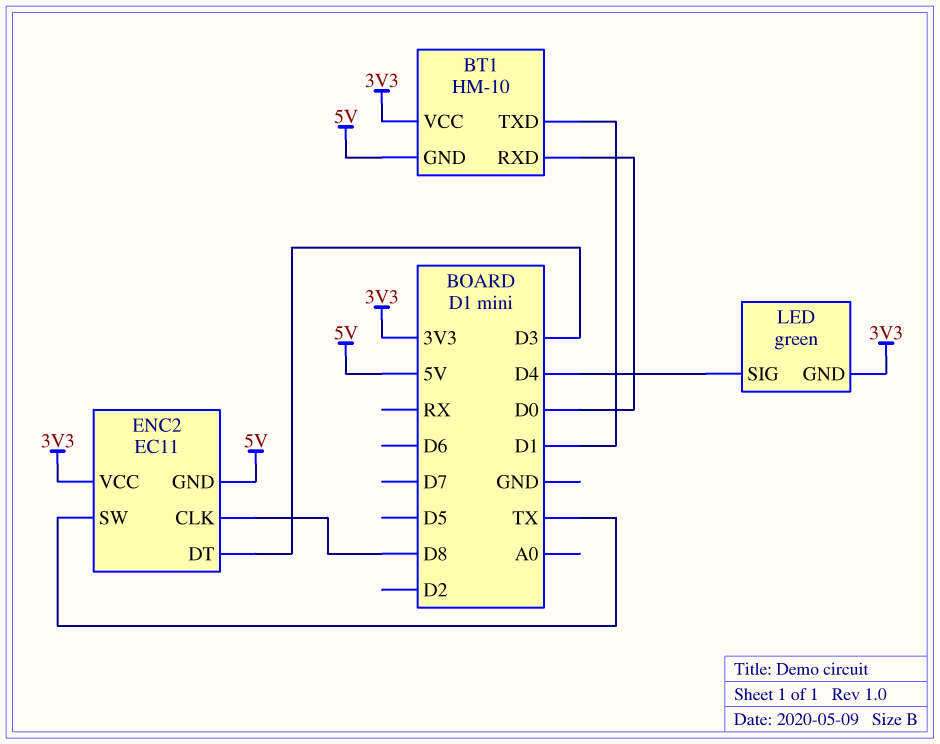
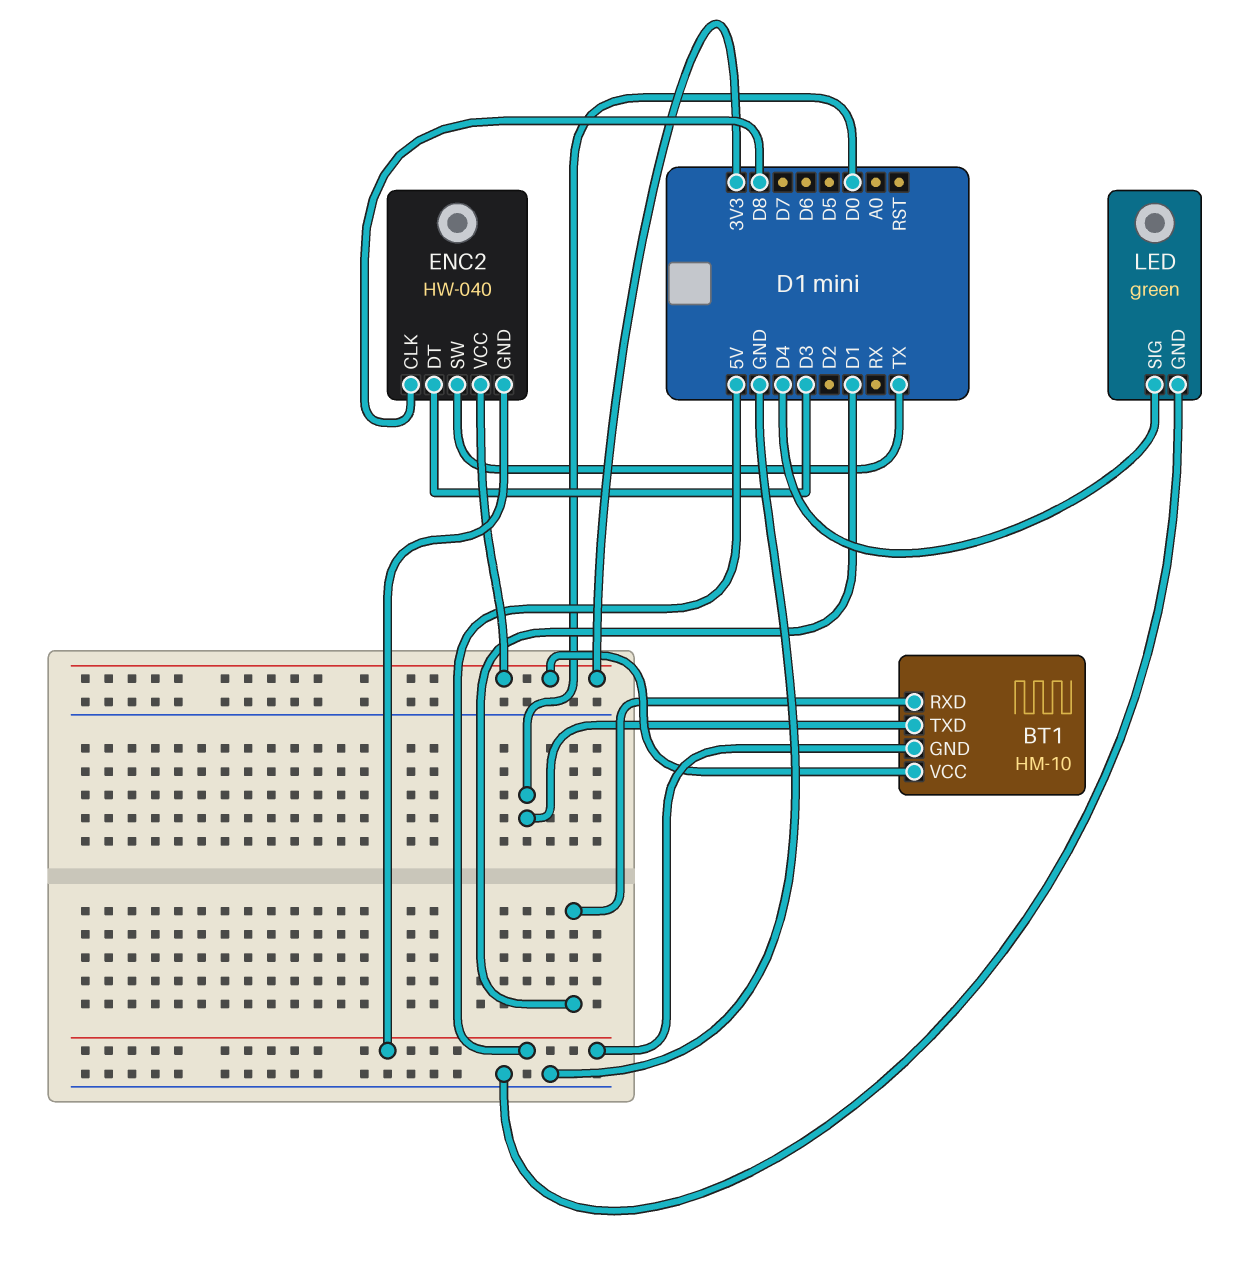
BT1 pin RXD: D0 -> D1
BT1 pin TXD: D1 -> D0
ENC2: EC11 -> HW-040
LED pin GND: 3V3 -> GND

